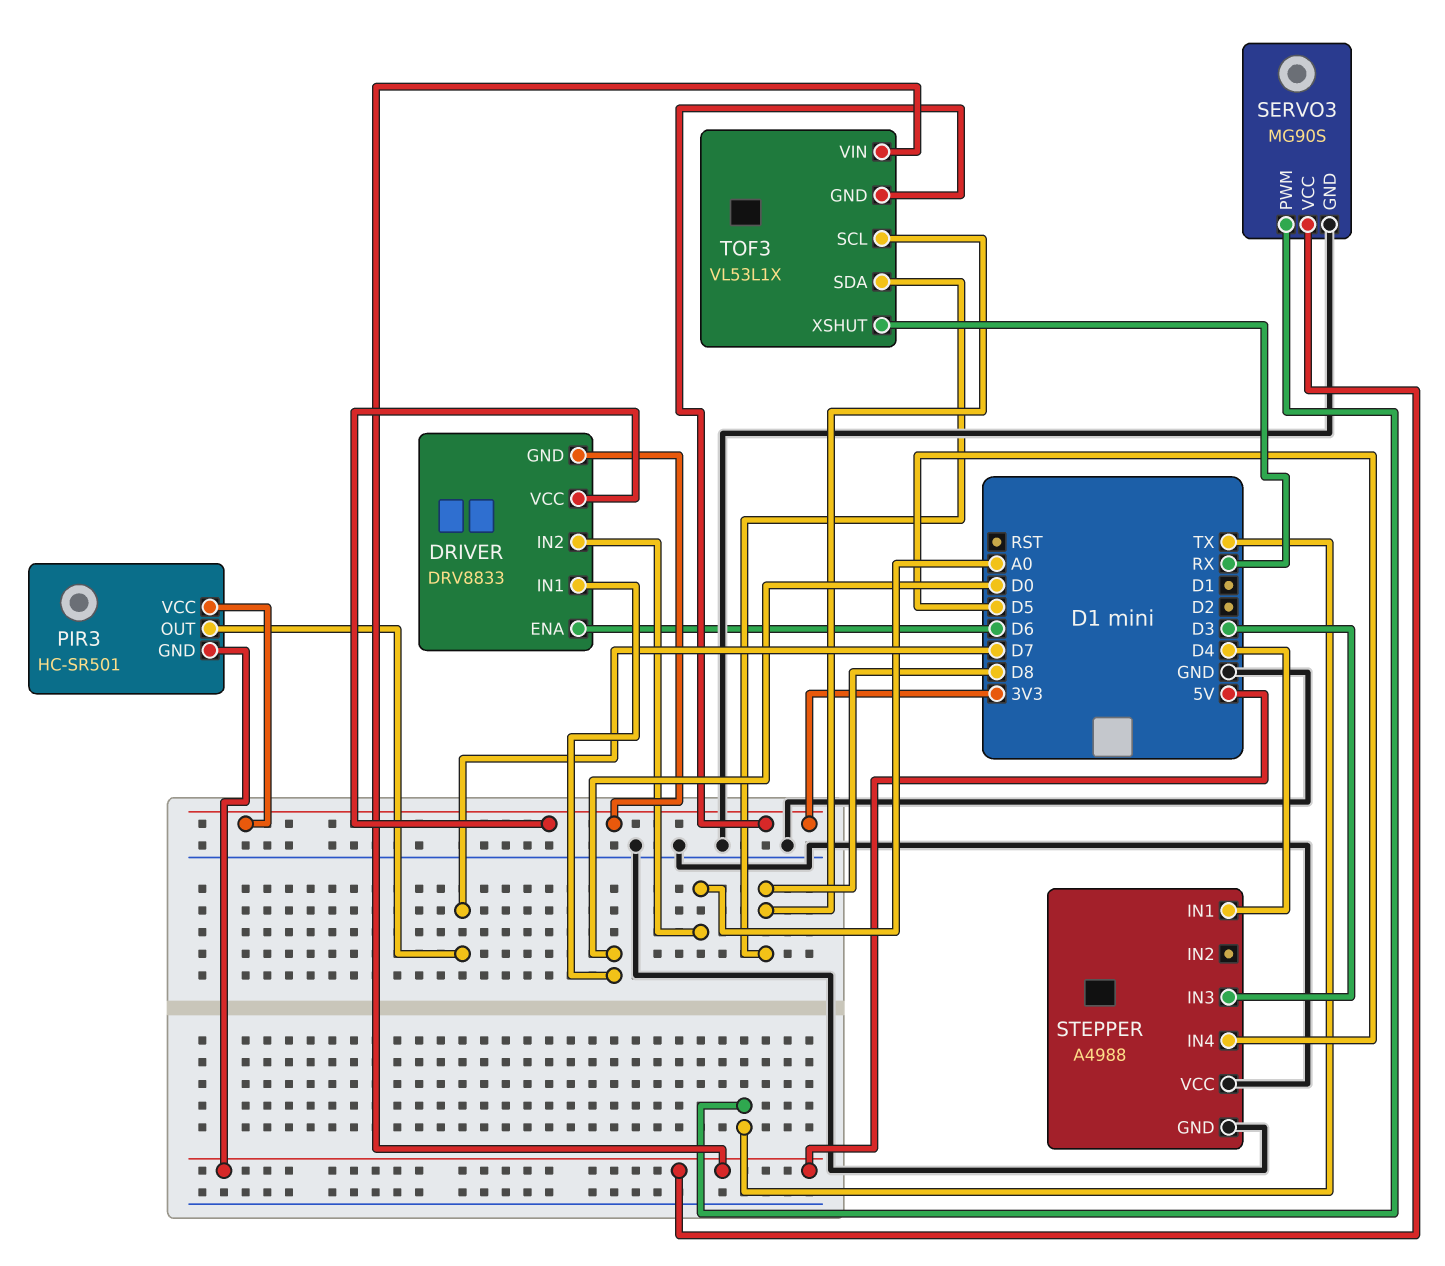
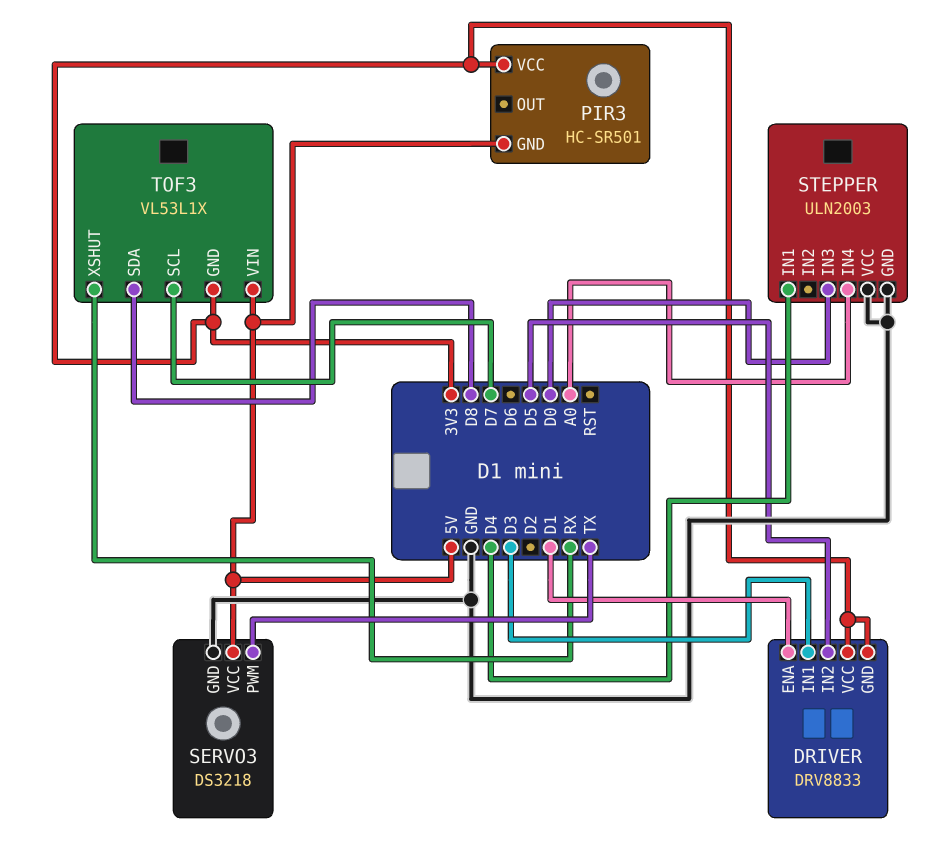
DRIVER pin ENA: D6 -> D1
DRIVER pin IN1: D0 -> D3
DRIVER pin IN2: A0 -> D5
PIR3 pin OUT: D7 -> none
SERVO3: MG90S -> DS3218
STEPPER: A4988 -> ULN2003
STEPPER pin IN3: D3 -> D0
STEPPER pin IN4: D5 -> A0
TOF3 pin SCL: D8 -> D7

